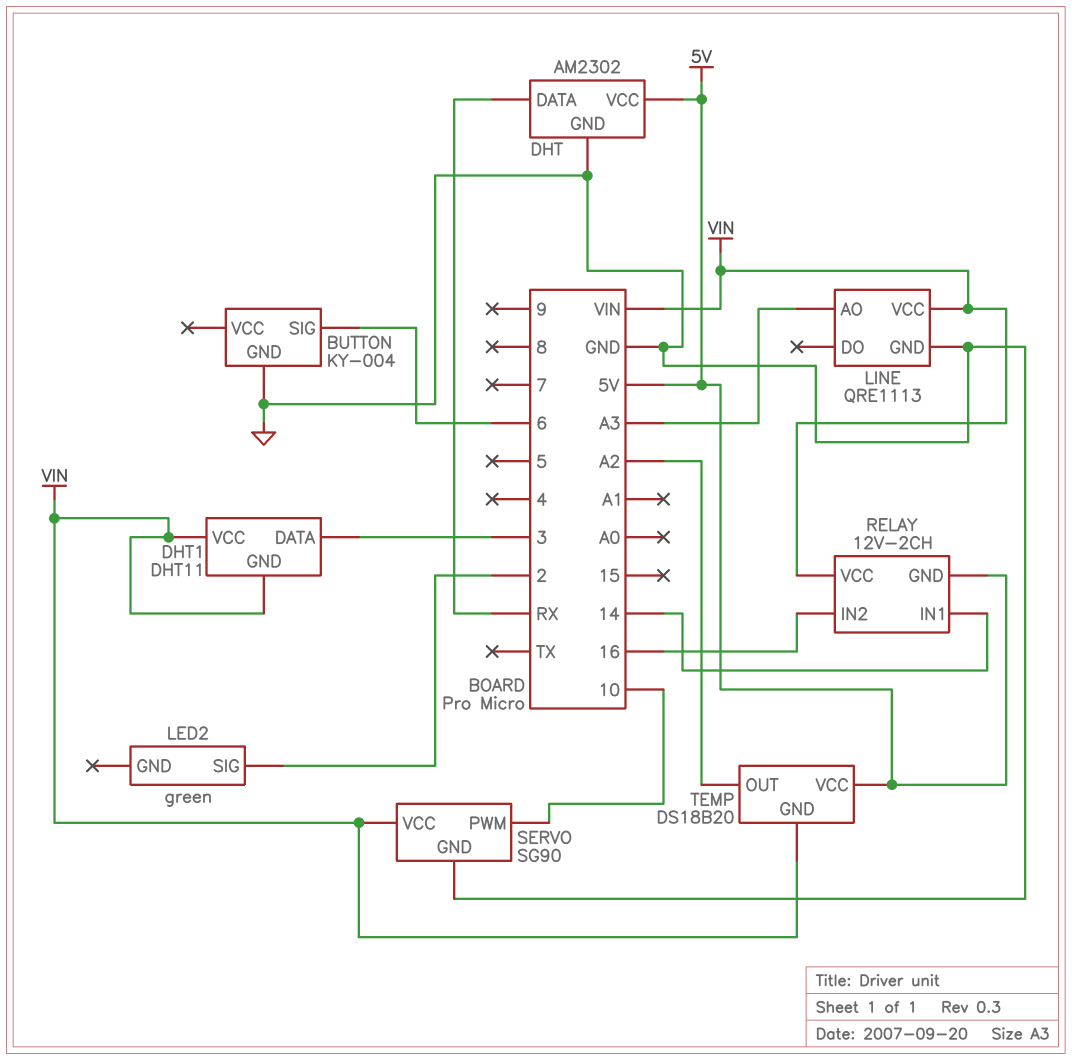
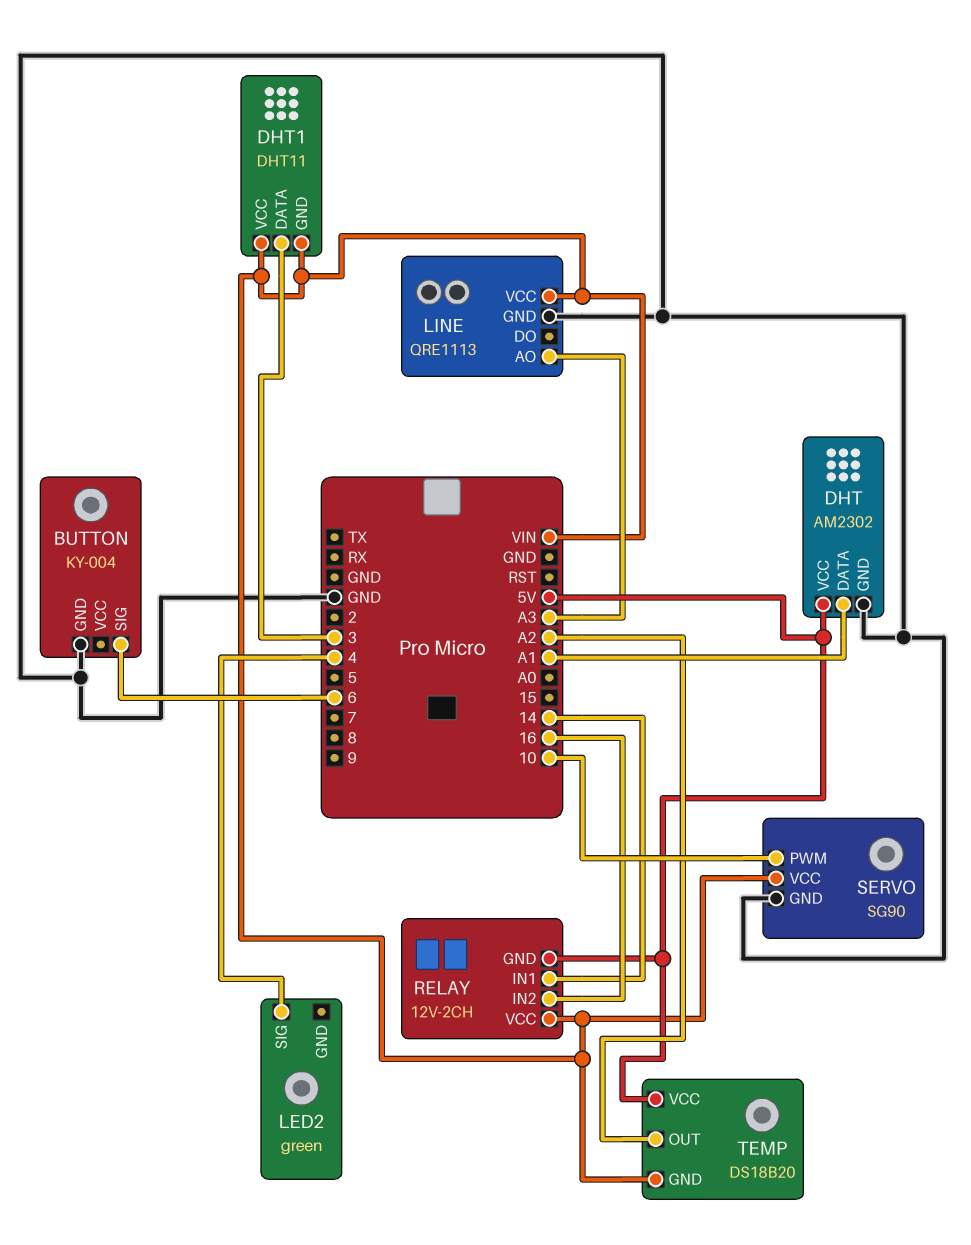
DHT pin DATA: RX -> A1
LED2 pin SIG: 2 -> 4

